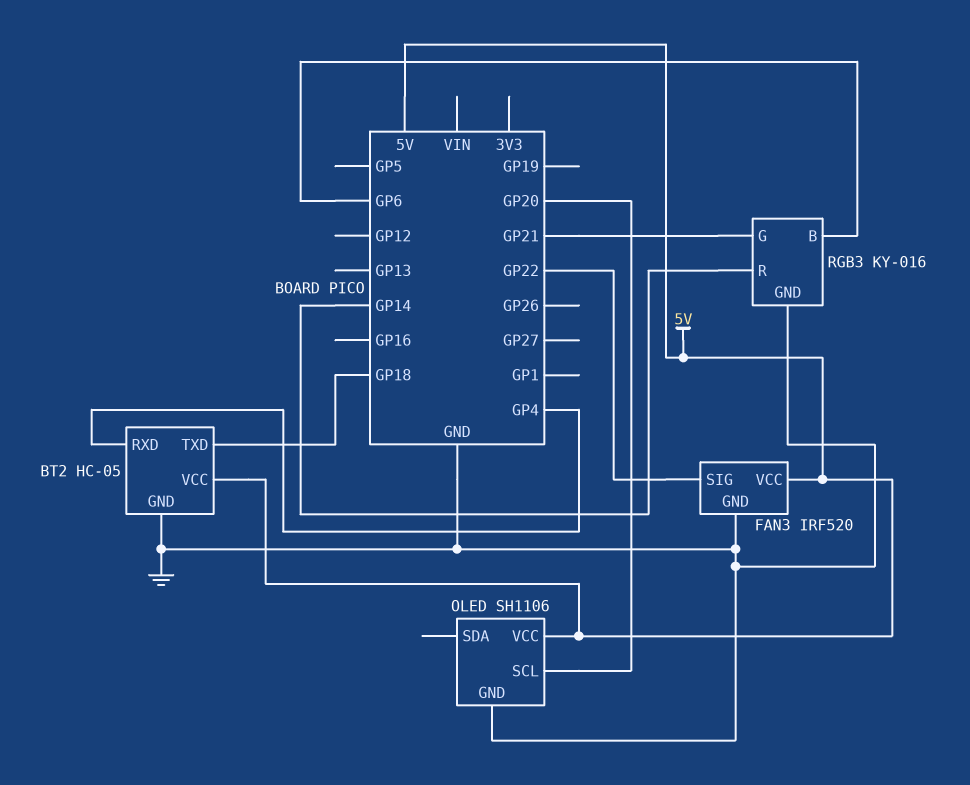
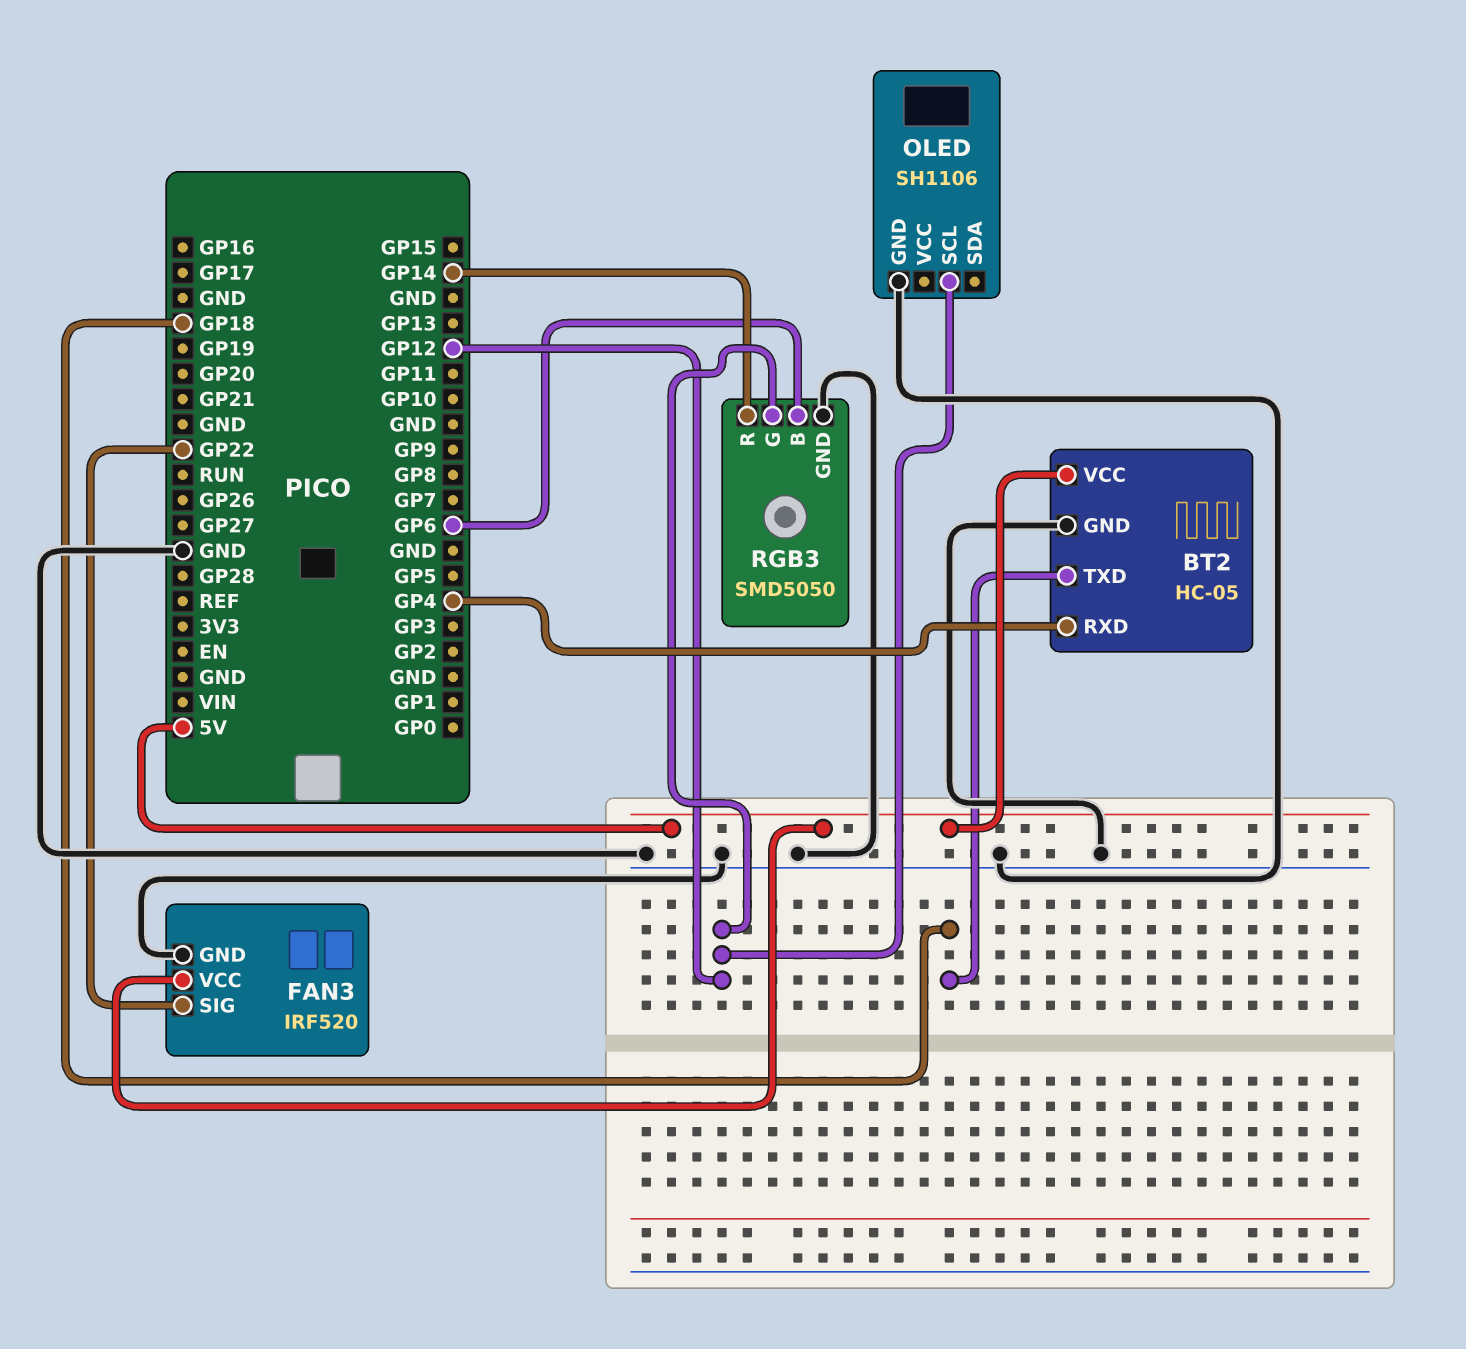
OLED pin SCL: GP20 -> GP12
OLED pin VCC: 5V -> none
RGB3: KY-016 -> SMD5050
RGB3 pin G: GP21 -> GP12

